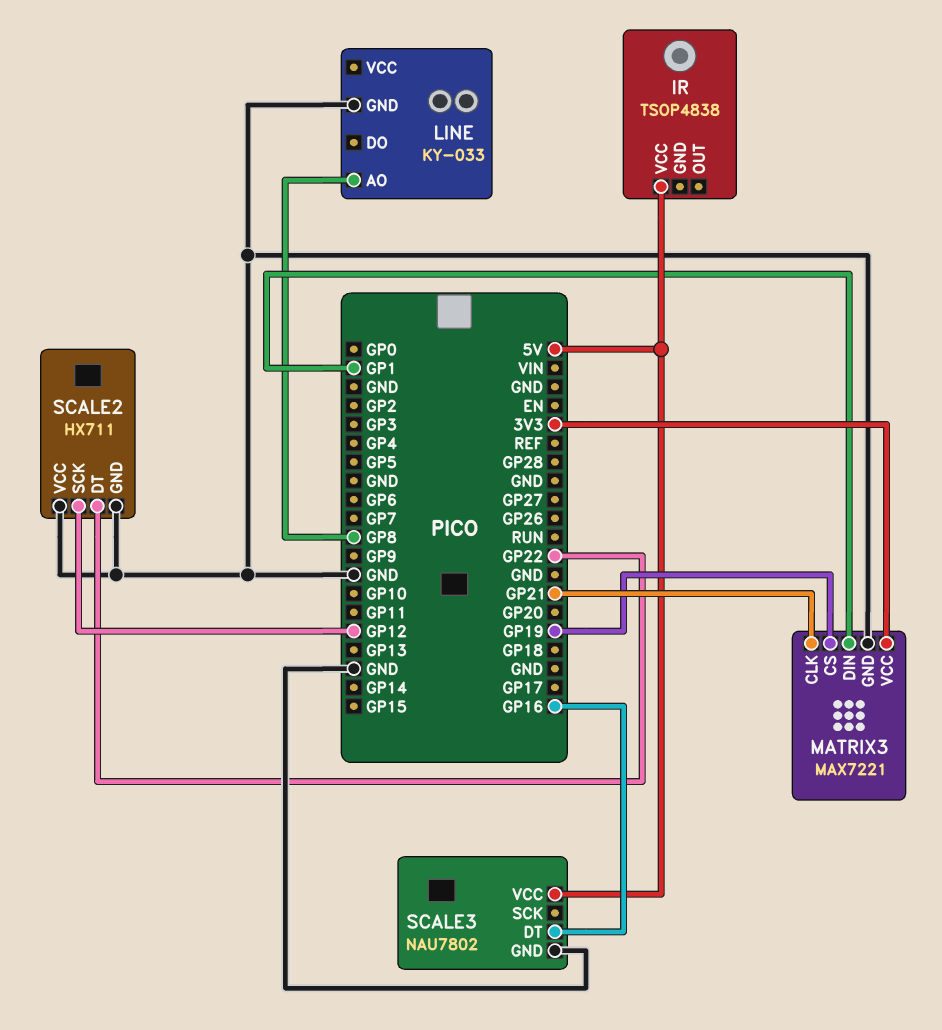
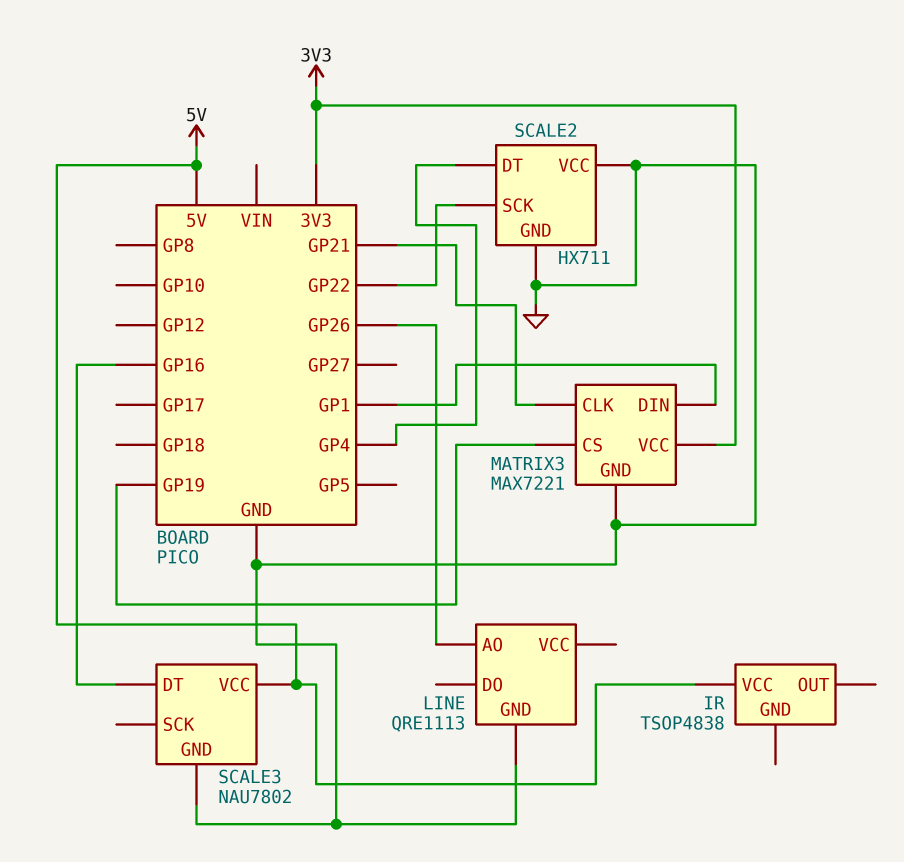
LINE: KY-033 -> QRE1113
LINE pin AO: GP8 -> GP26
SCALE2 pin DT: GP22 -> GP4
SCALE2 pin SCK: GP12 -> GP22

